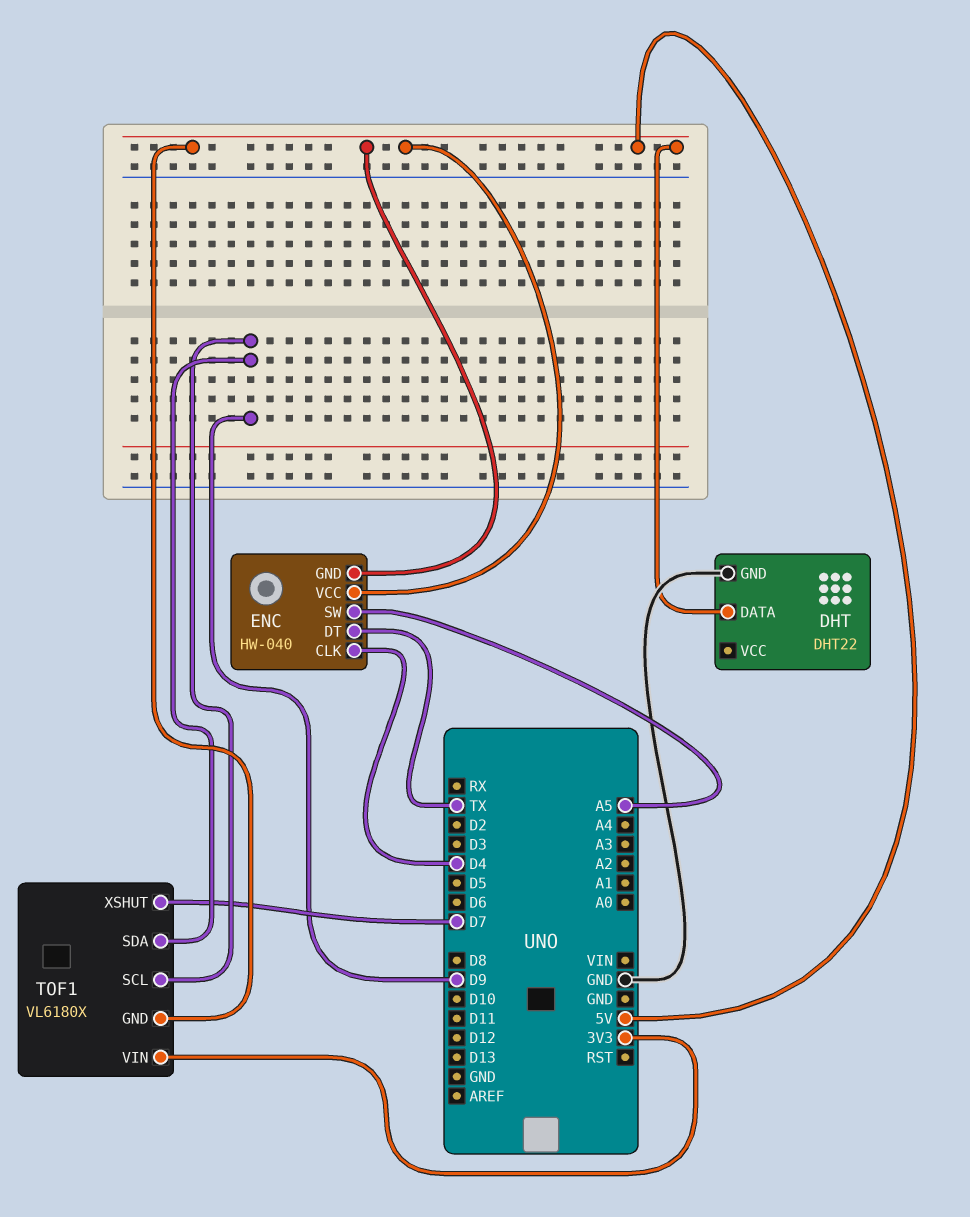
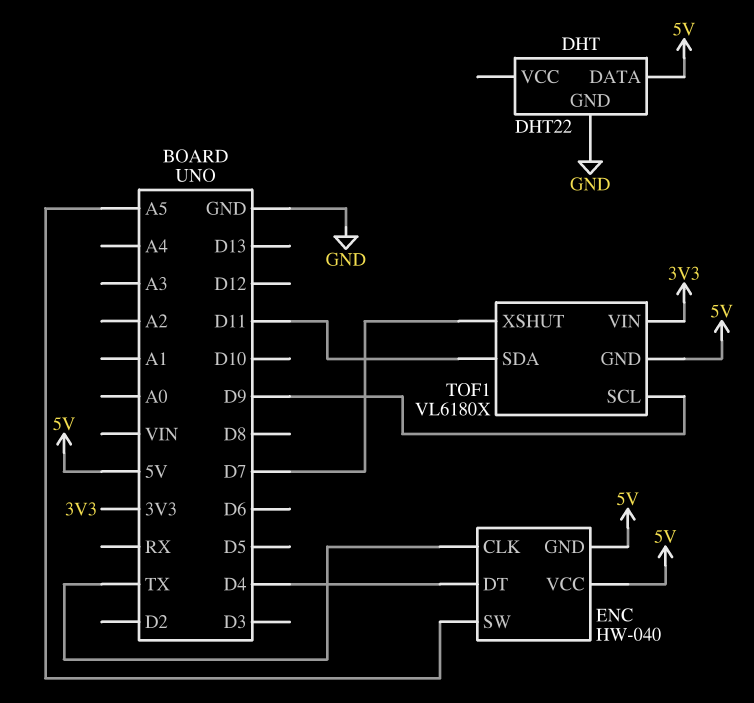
ENC pin CLK: D4 -> TX
ENC pin DT: TX -> D4
TOF1 pin SDA: D9 -> D11

